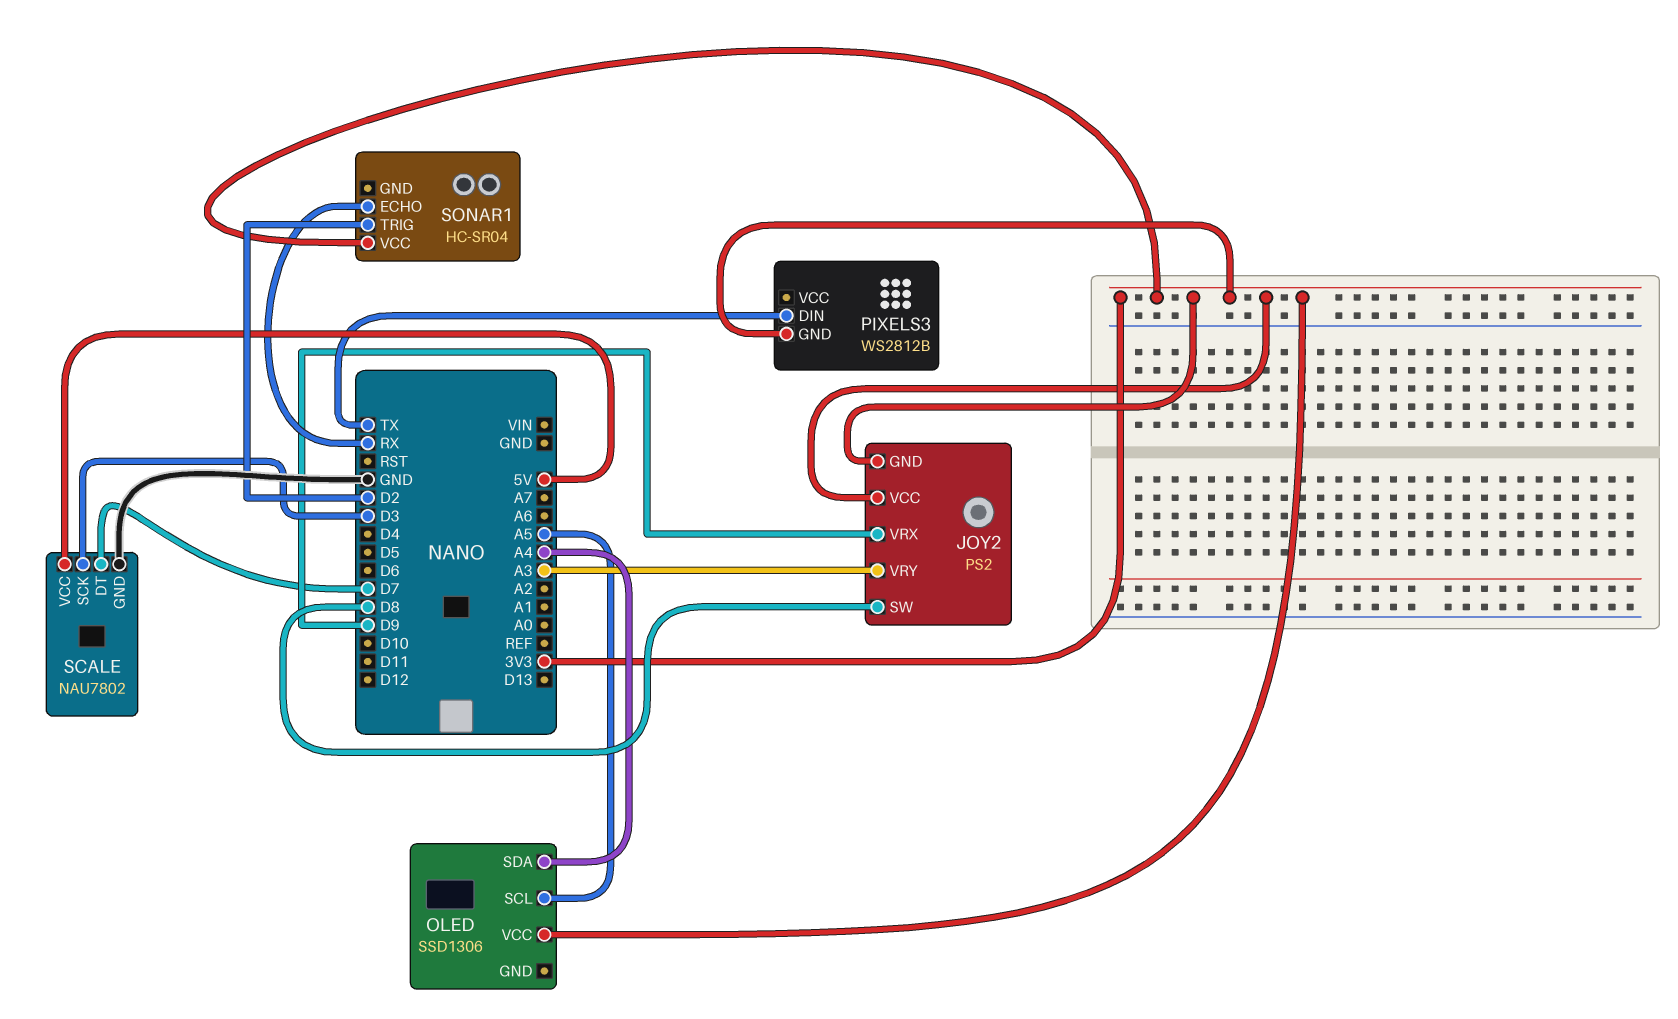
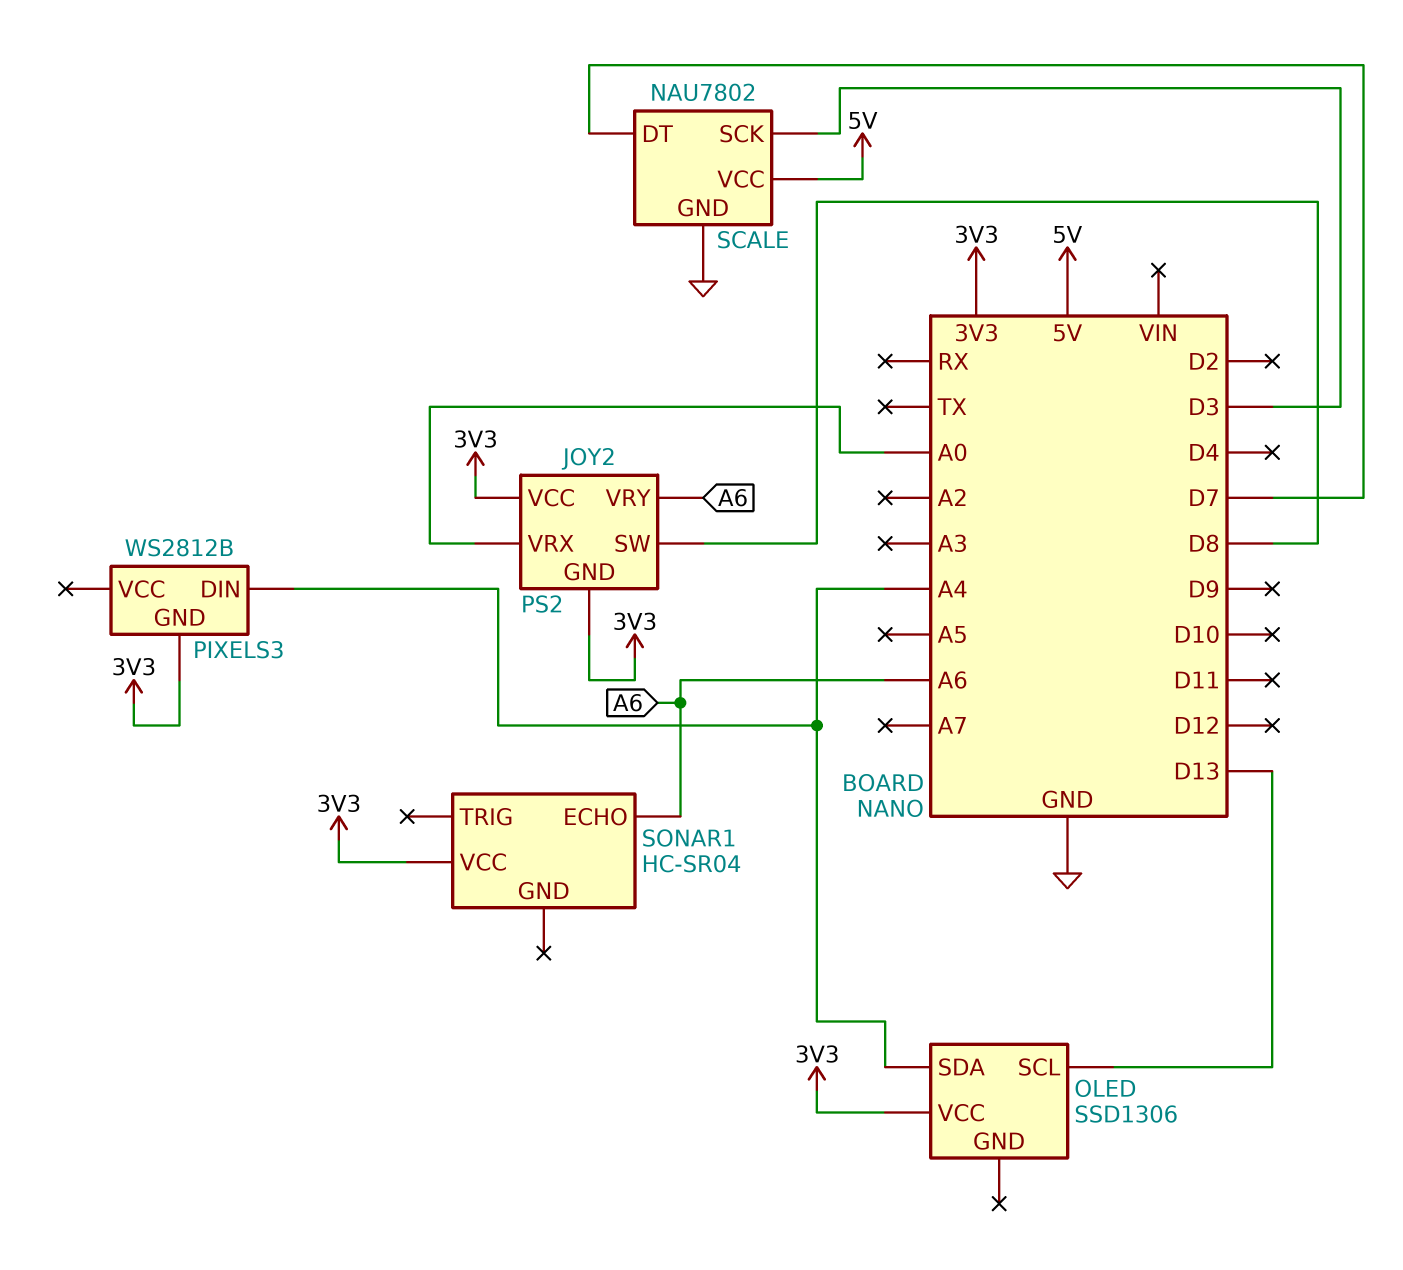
JOY2 pin VRX: D9 -> A0
JOY2 pin VRY: A3 -> A6
OLED pin SCL: A5 -> D13
PIXELS3 pin DIN: TX -> A4
SONAR1 pin ECHO: RX -> A6
SONAR1 pin TRIG: D2 -> none

